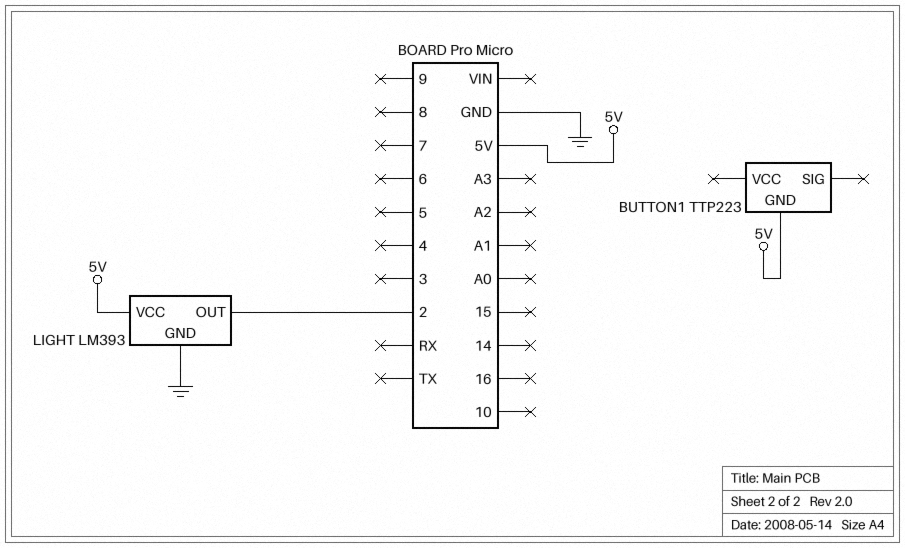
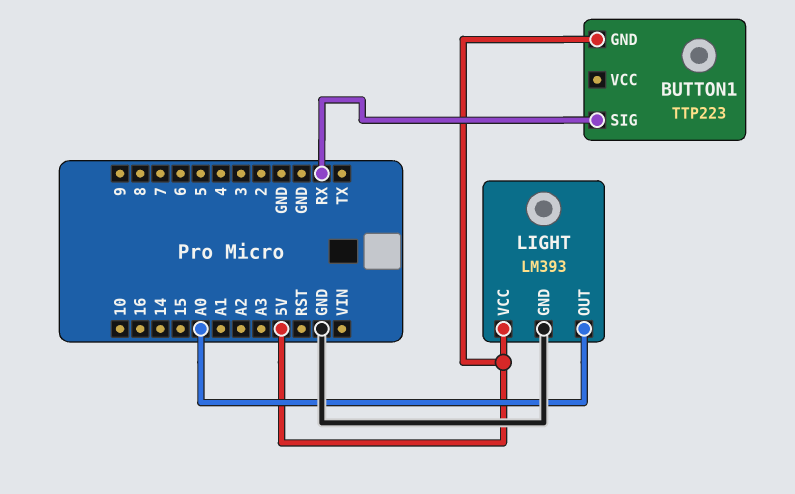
BUTTON1 pin SIG: none -> RX
LIGHT pin OUT: 2 -> A0

